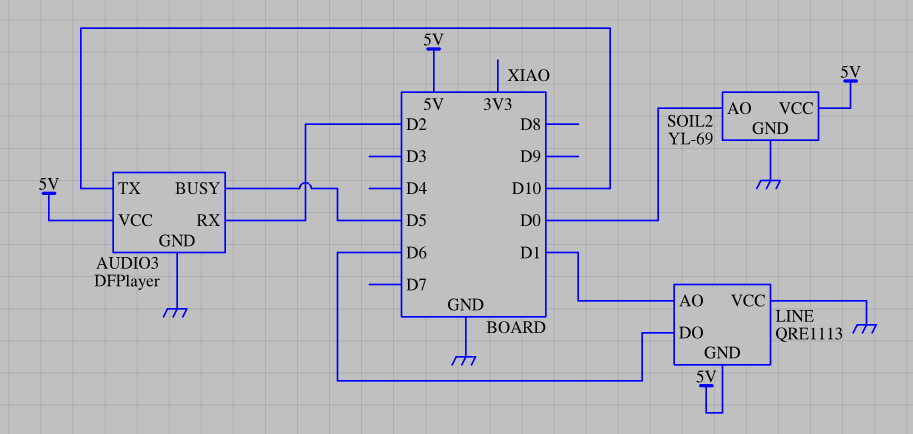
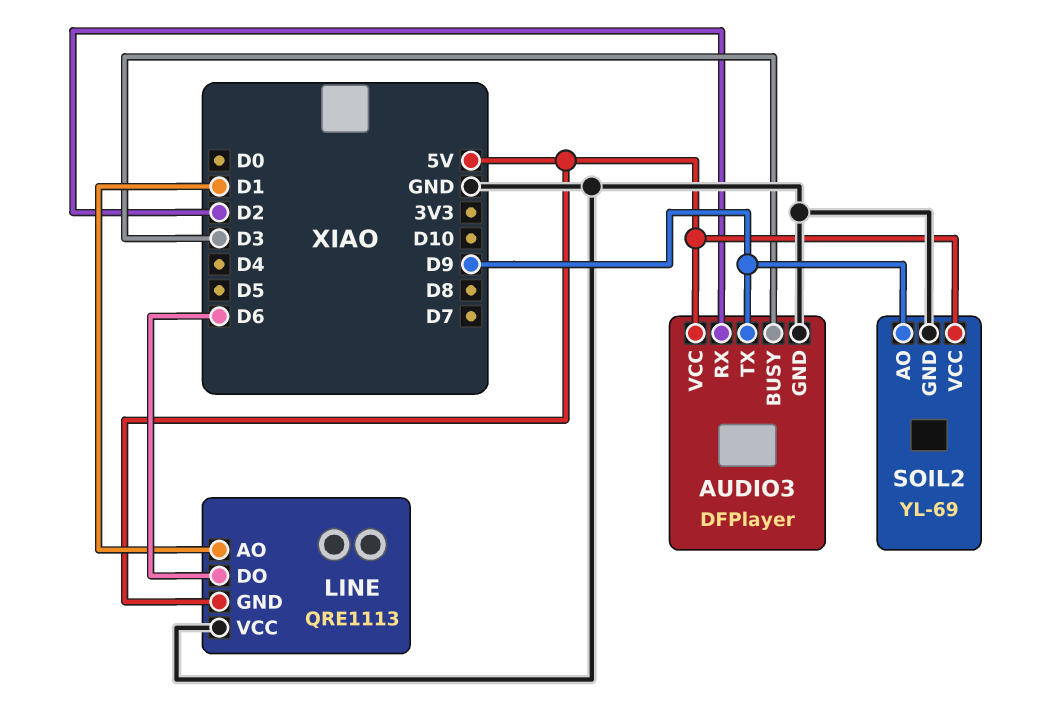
AUDIO3 pin BUSY: D5 -> D3
AUDIO3 pin TX: D10 -> D9
SOIL2 pin AO: D0 -> D9

